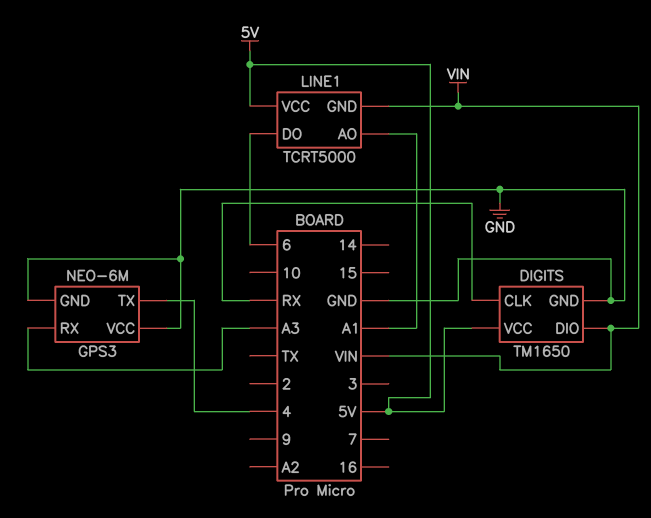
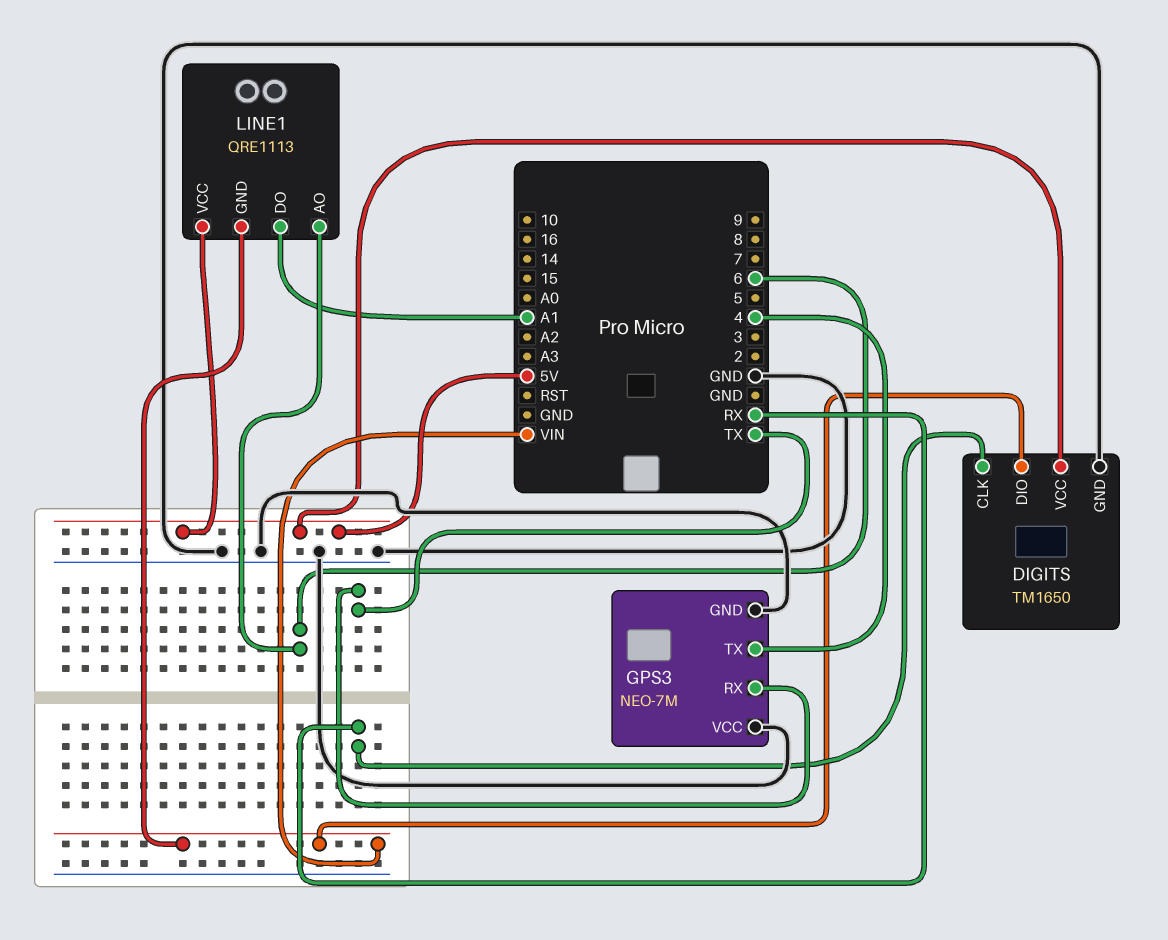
GPS3: NEO-6M -> NEO-7M
GPS3 pin RX: A3 -> TX
LINE1: TCRT5000 -> QRE1113
LINE1 pin AO: A1 -> 6
LINE1 pin DO: 6 -> A1

